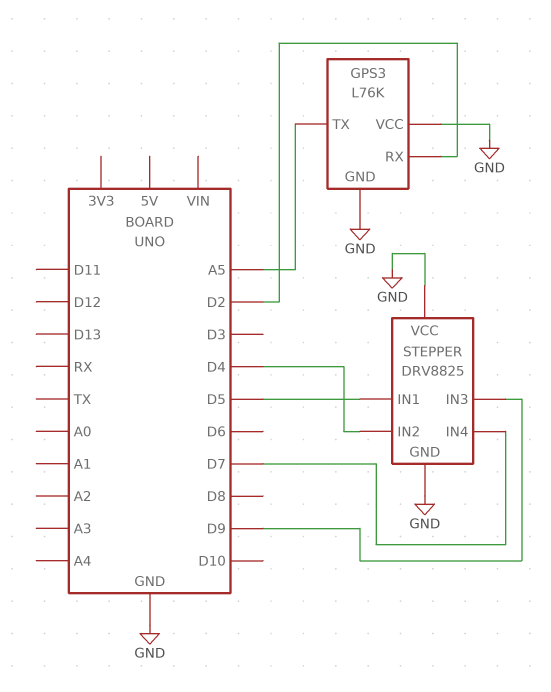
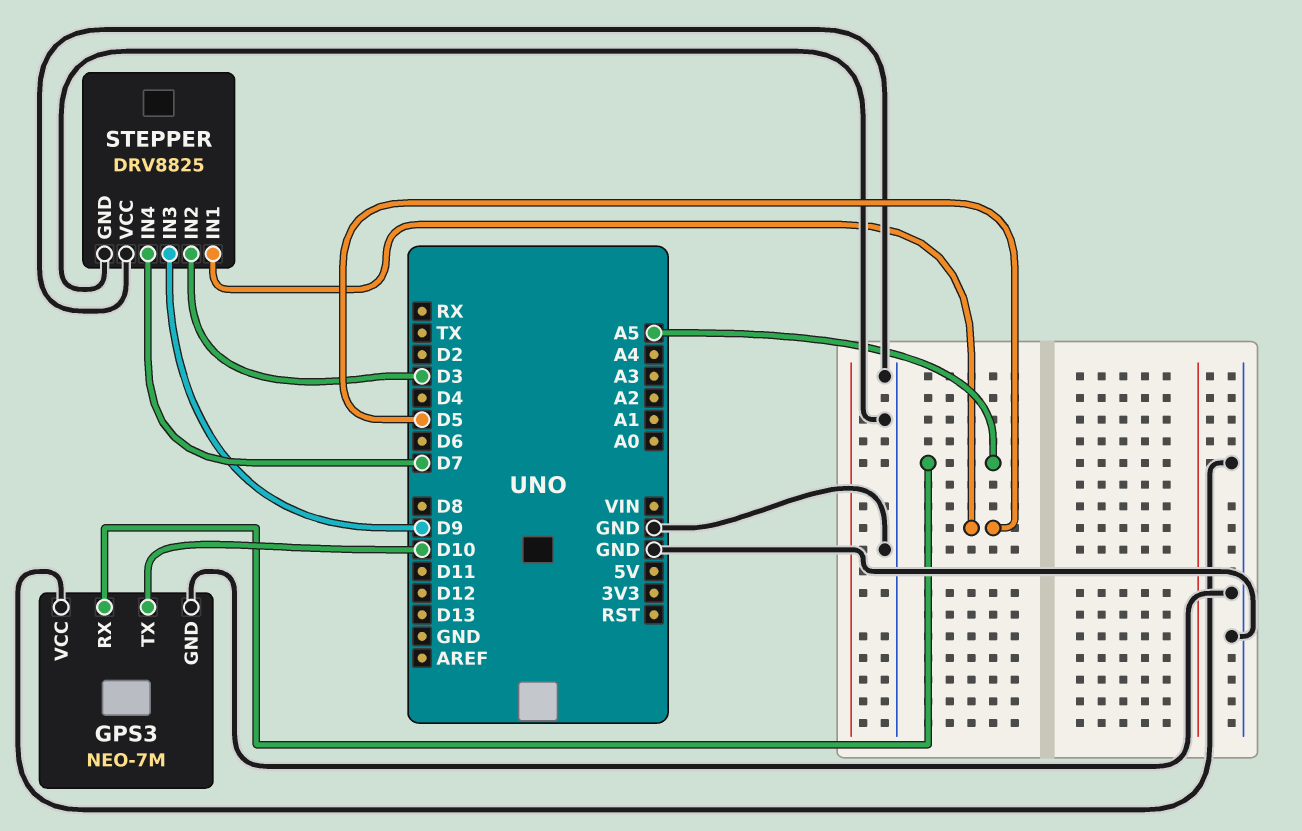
GPS3: L76K -> NEO-7M
GPS3 pin RX: D2 -> A5
GPS3 pin TX: A5 -> D10
STEPPER pin IN2: D4 -> D3

